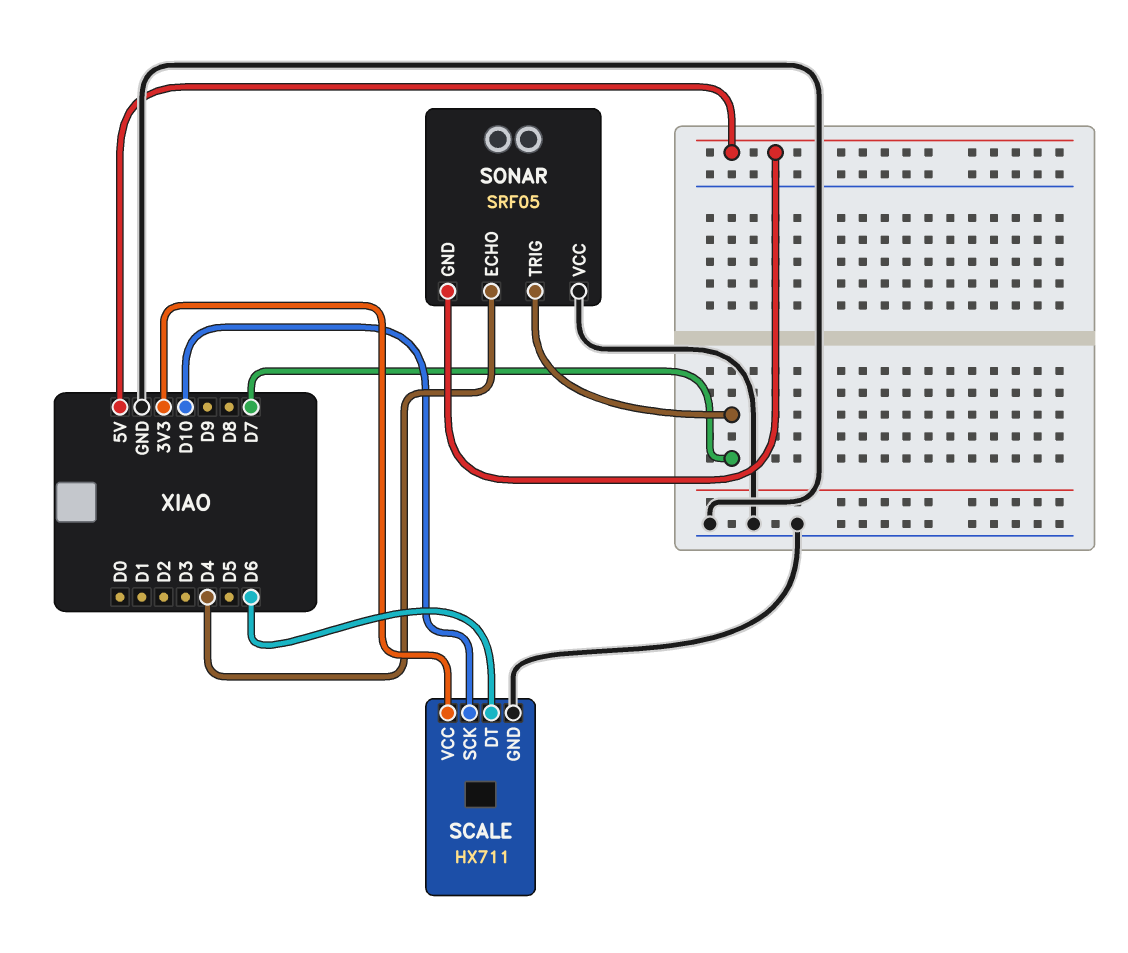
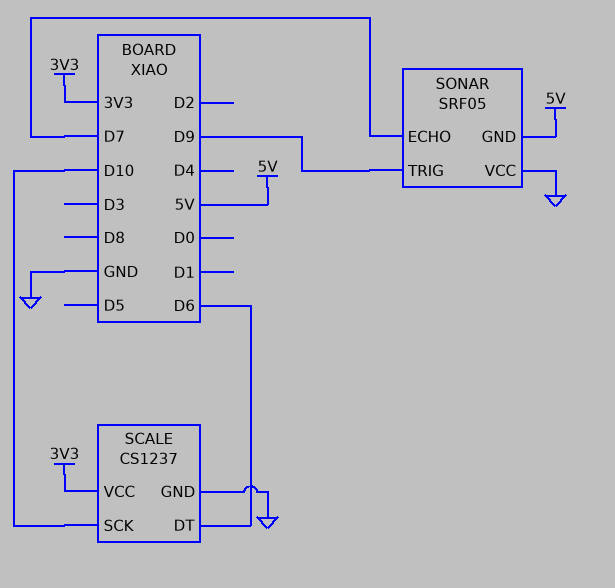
SCALE: HX711 -> CS1237
SONAR pin ECHO: D4 -> D7
SONAR pin TRIG: D7 -> D9

